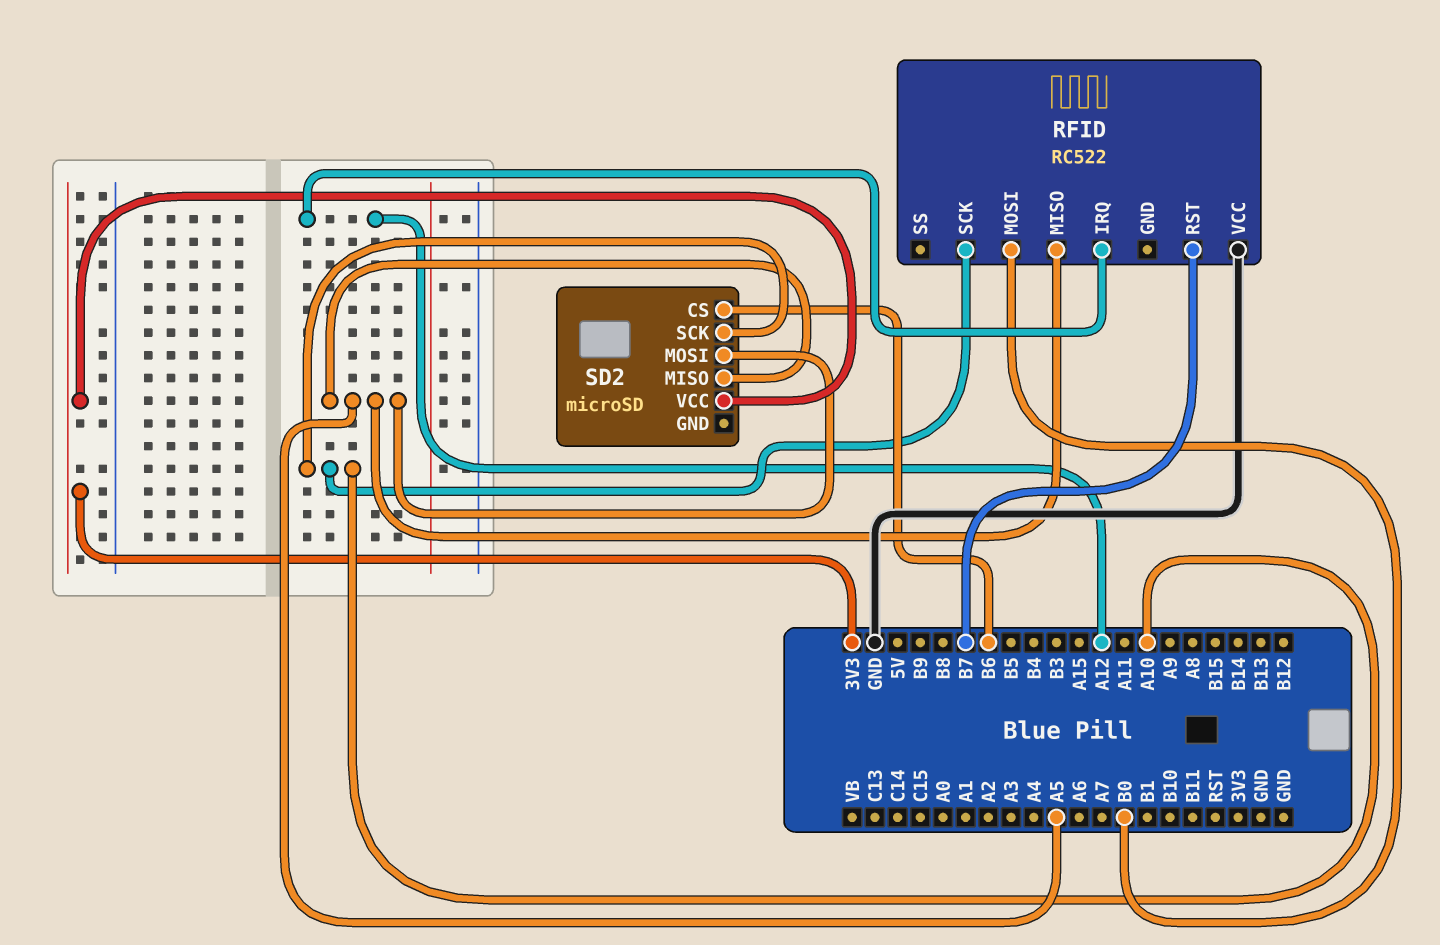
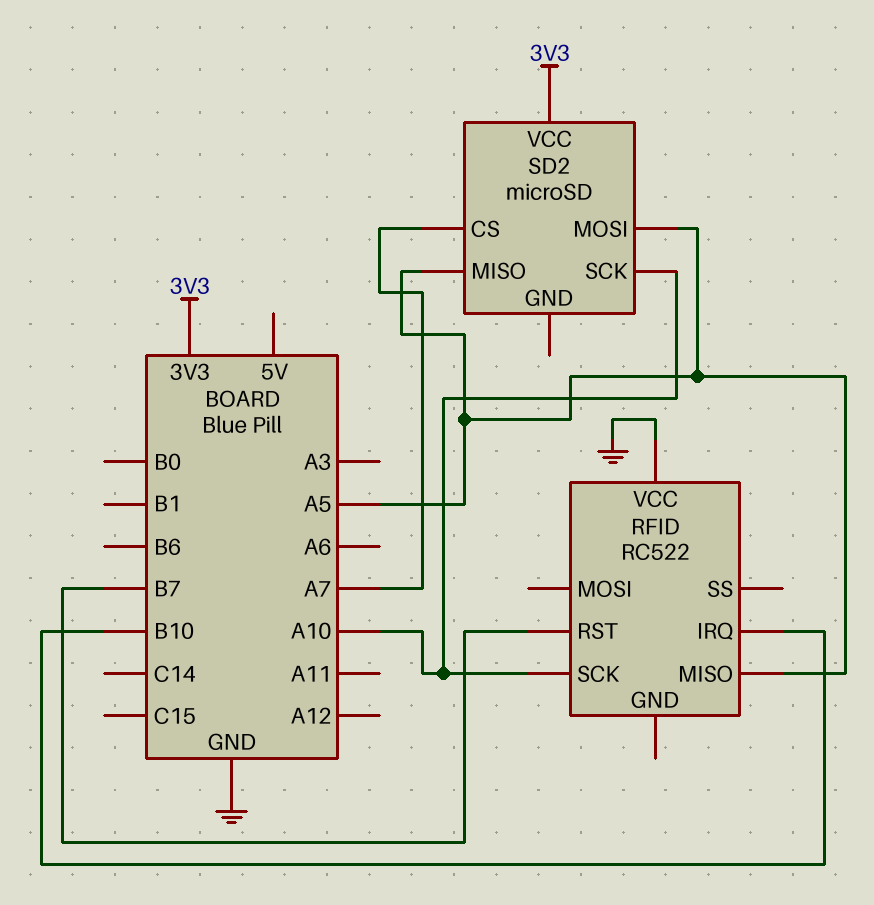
RFID pin IRQ: A12 -> B10
RFID pin MOSI: B0 -> none
SD2 pin CS: B6 -> A7

